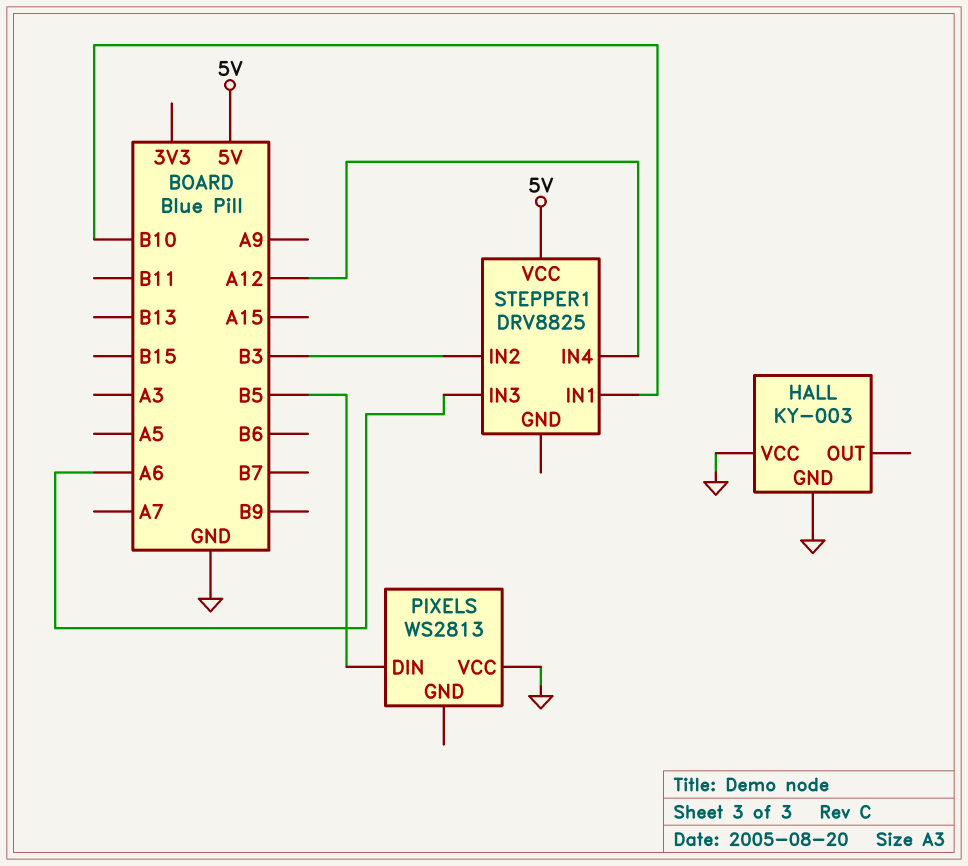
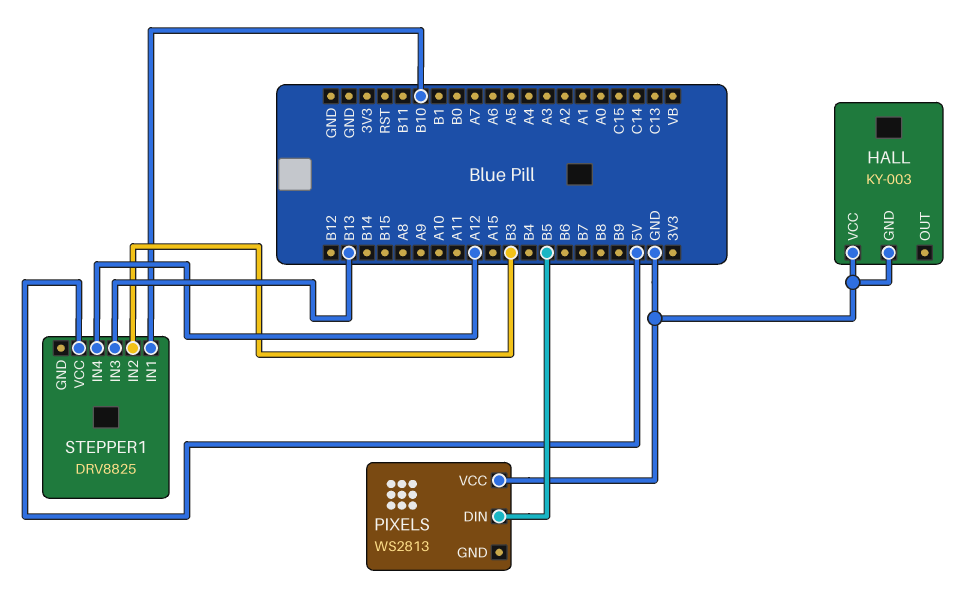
STEPPER1 pin IN3: A6 -> B13

